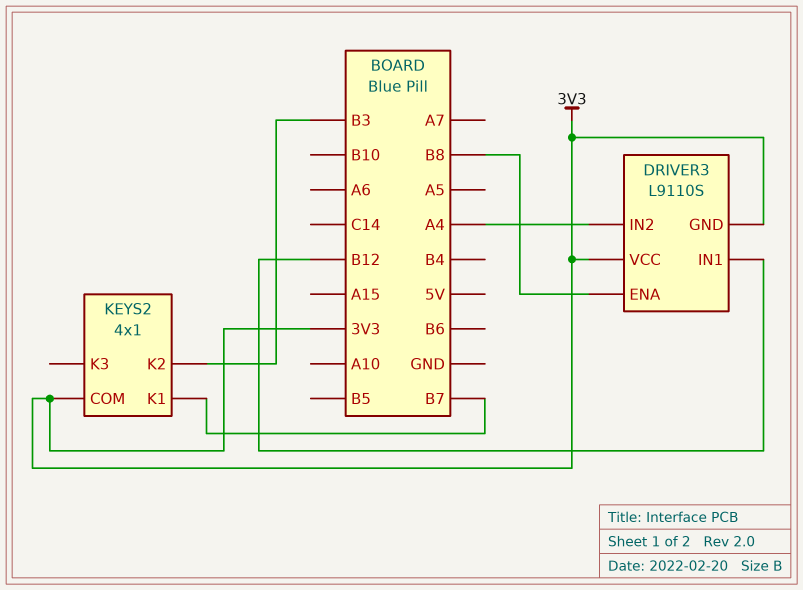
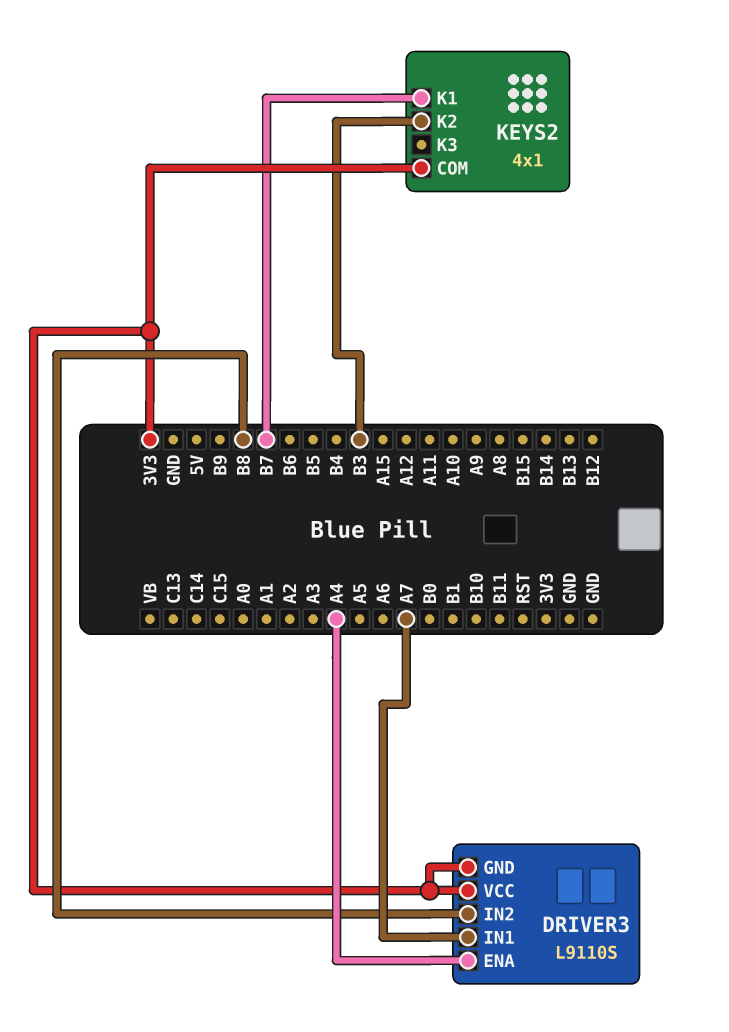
DRIVER3 pin ENA: B8 -> A4
DRIVER3 pin IN1: B12 -> A7
DRIVER3 pin IN2: A4 -> B8

